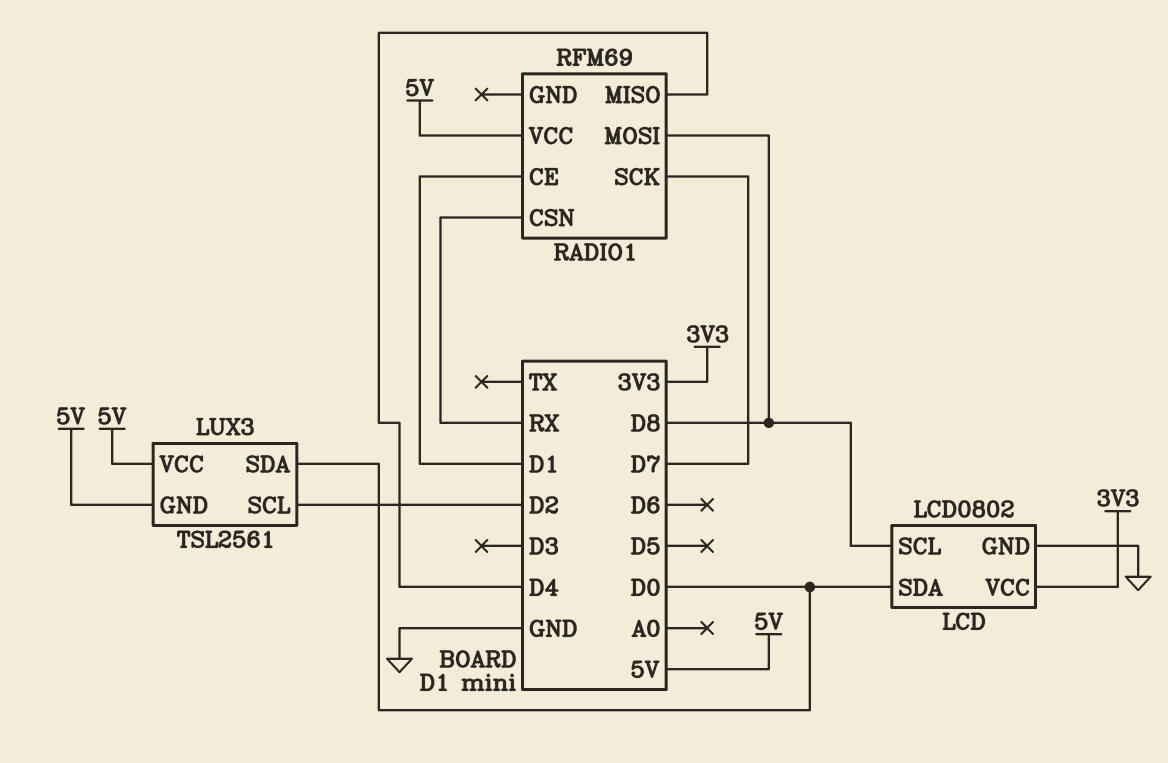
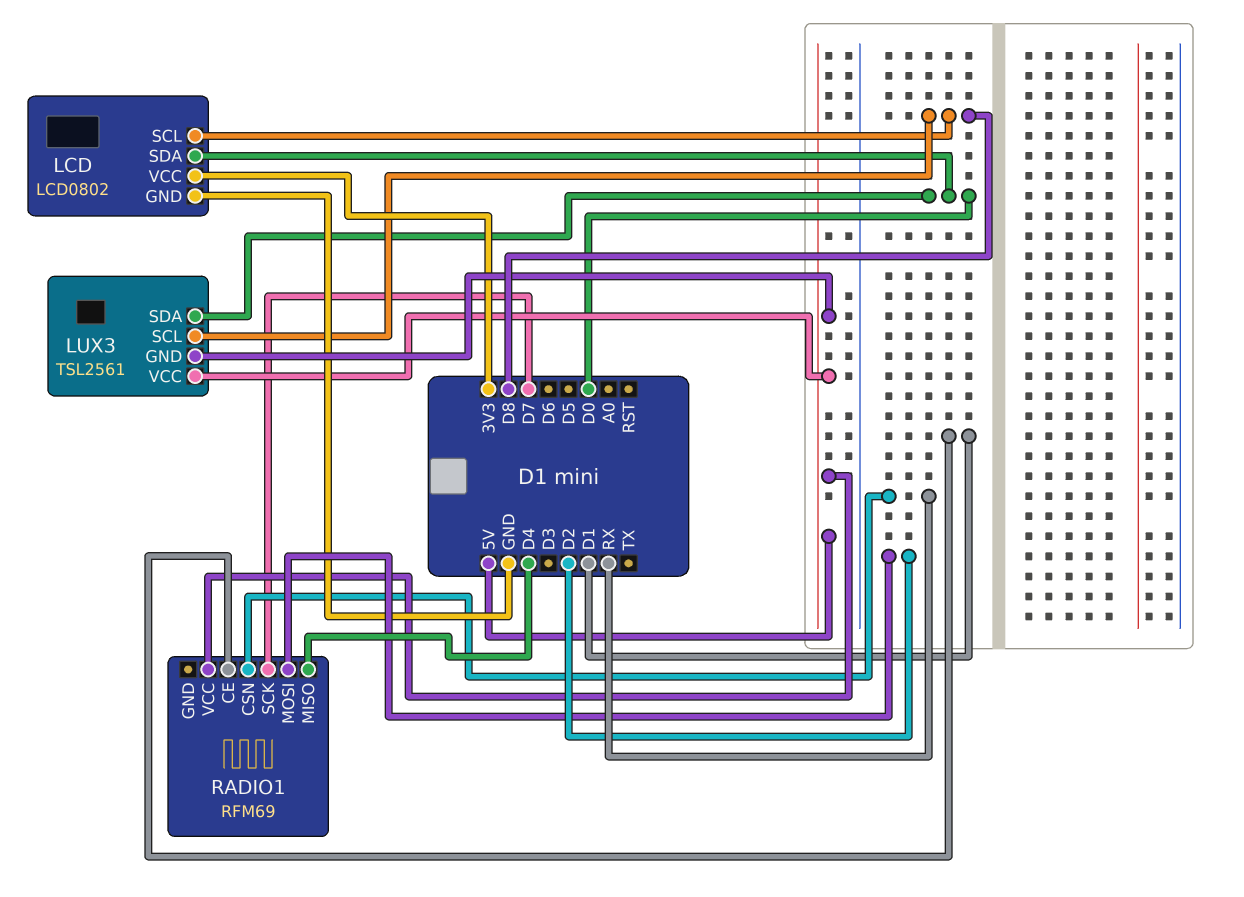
LUX3 pin SCL: D2 -> D8
RADIO1 pin MOSI: D8 -> D2

